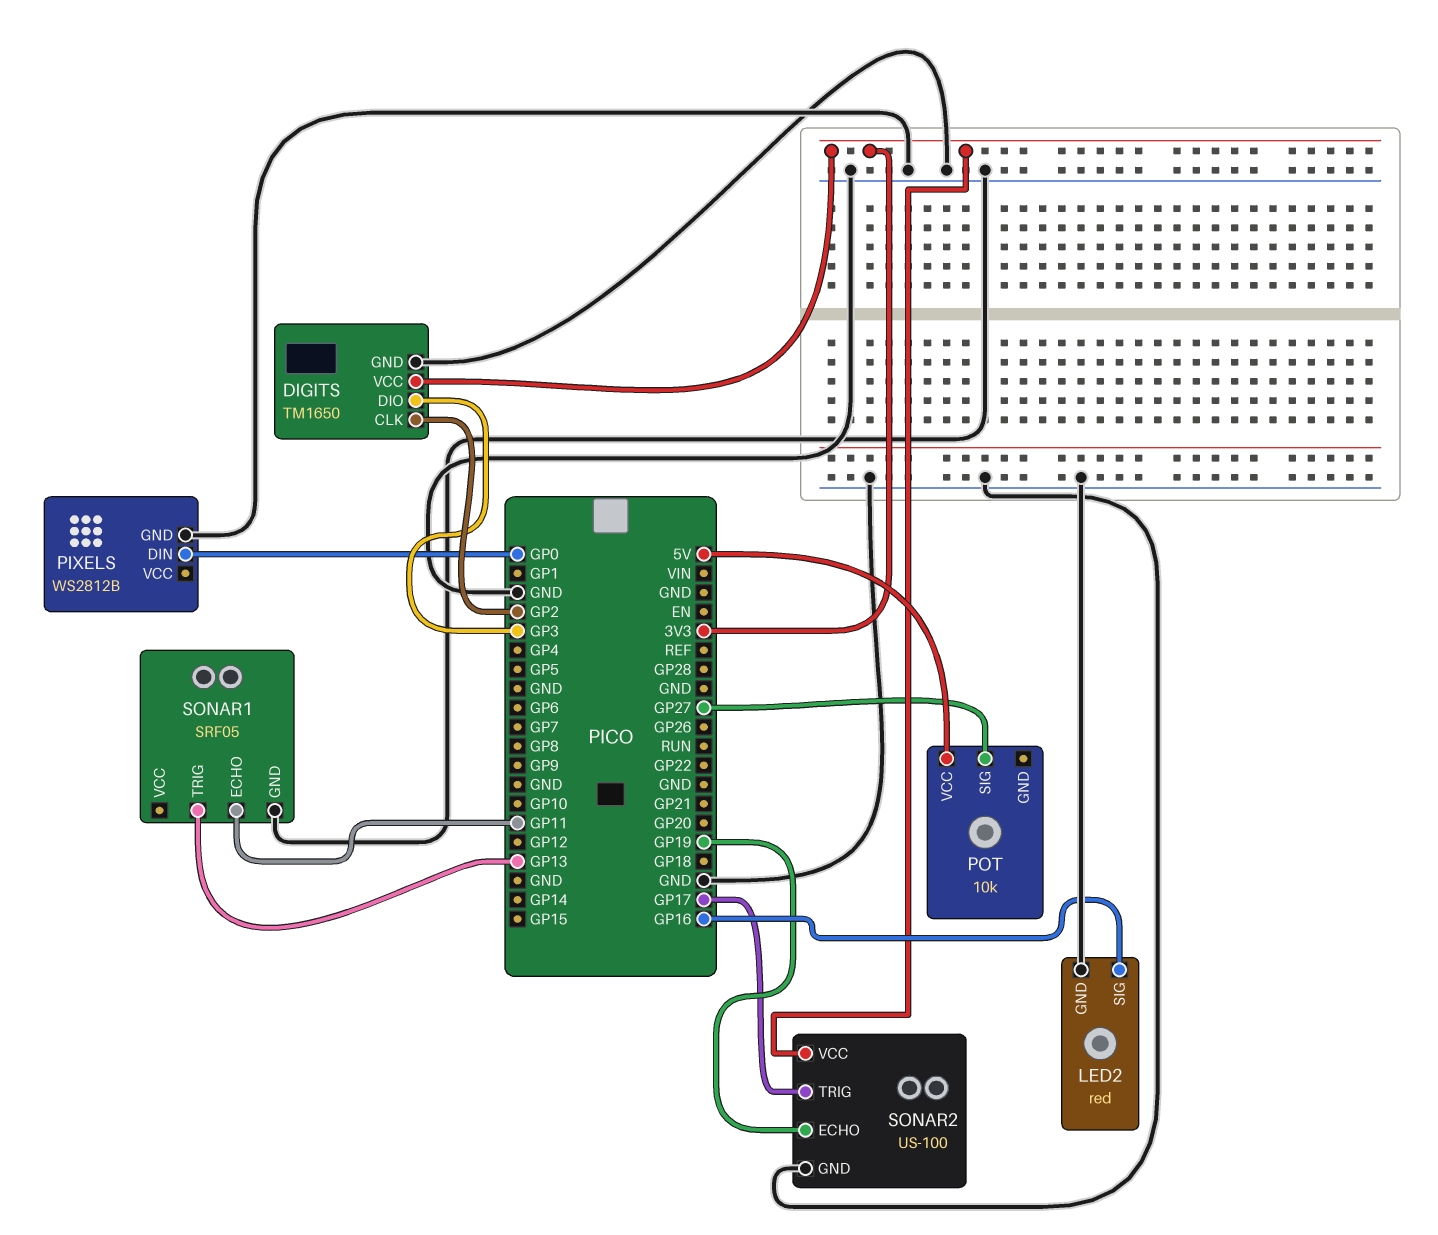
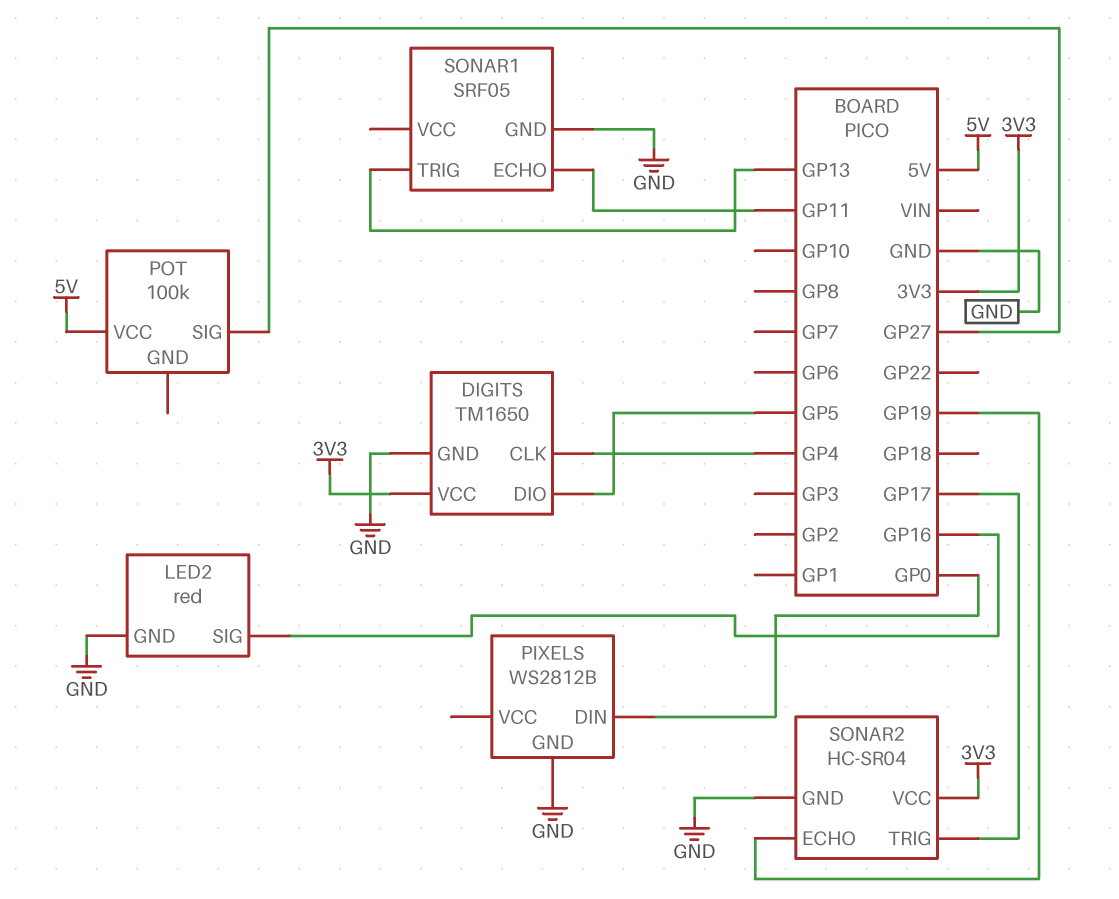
DIGITS pin CLK: GP2 -> GP4
DIGITS pin DIO: GP3 -> GP5
POT: 10k -> 100k
SONAR2: US-100 -> HC-SR04

